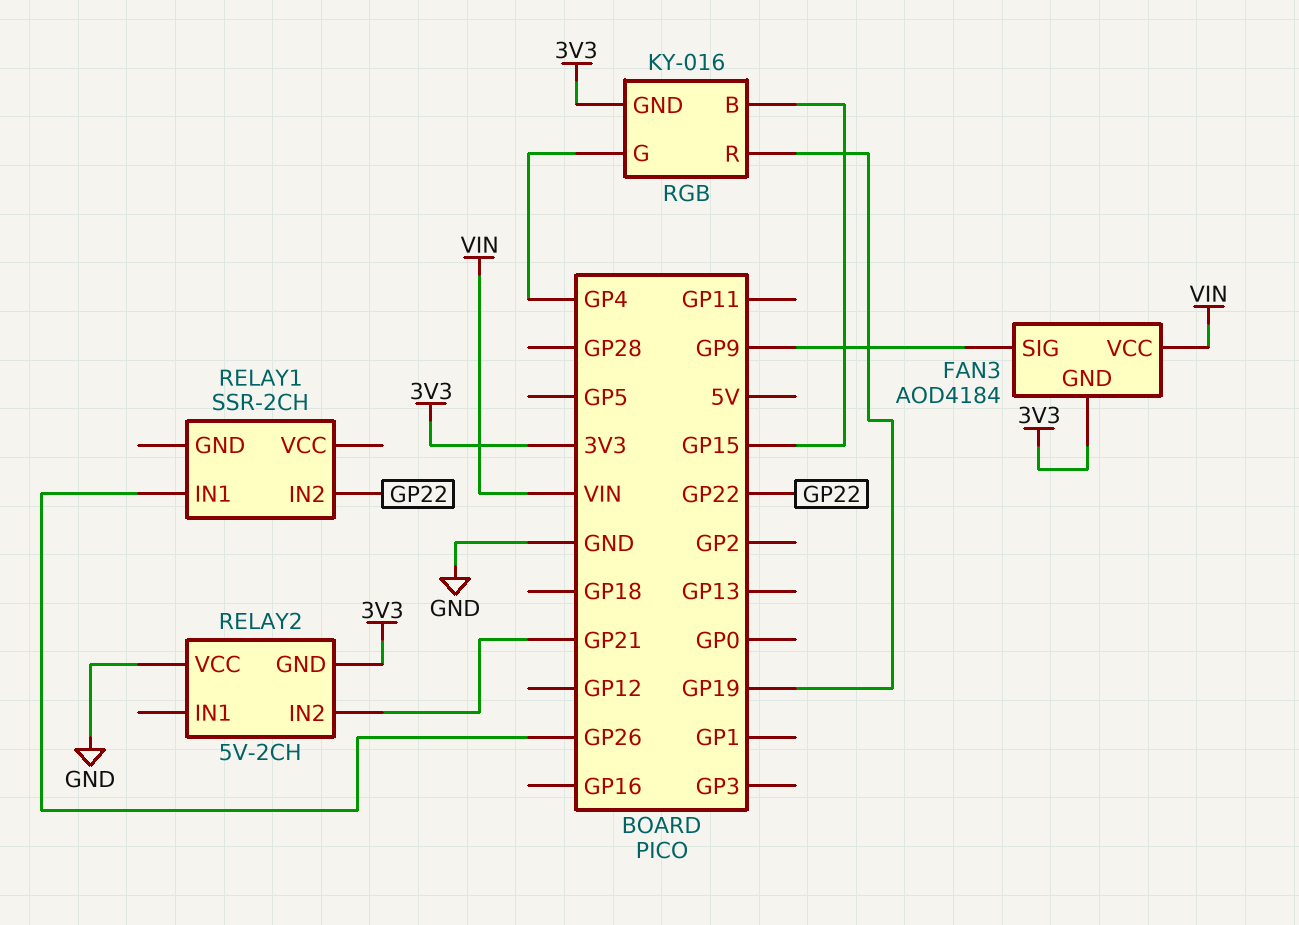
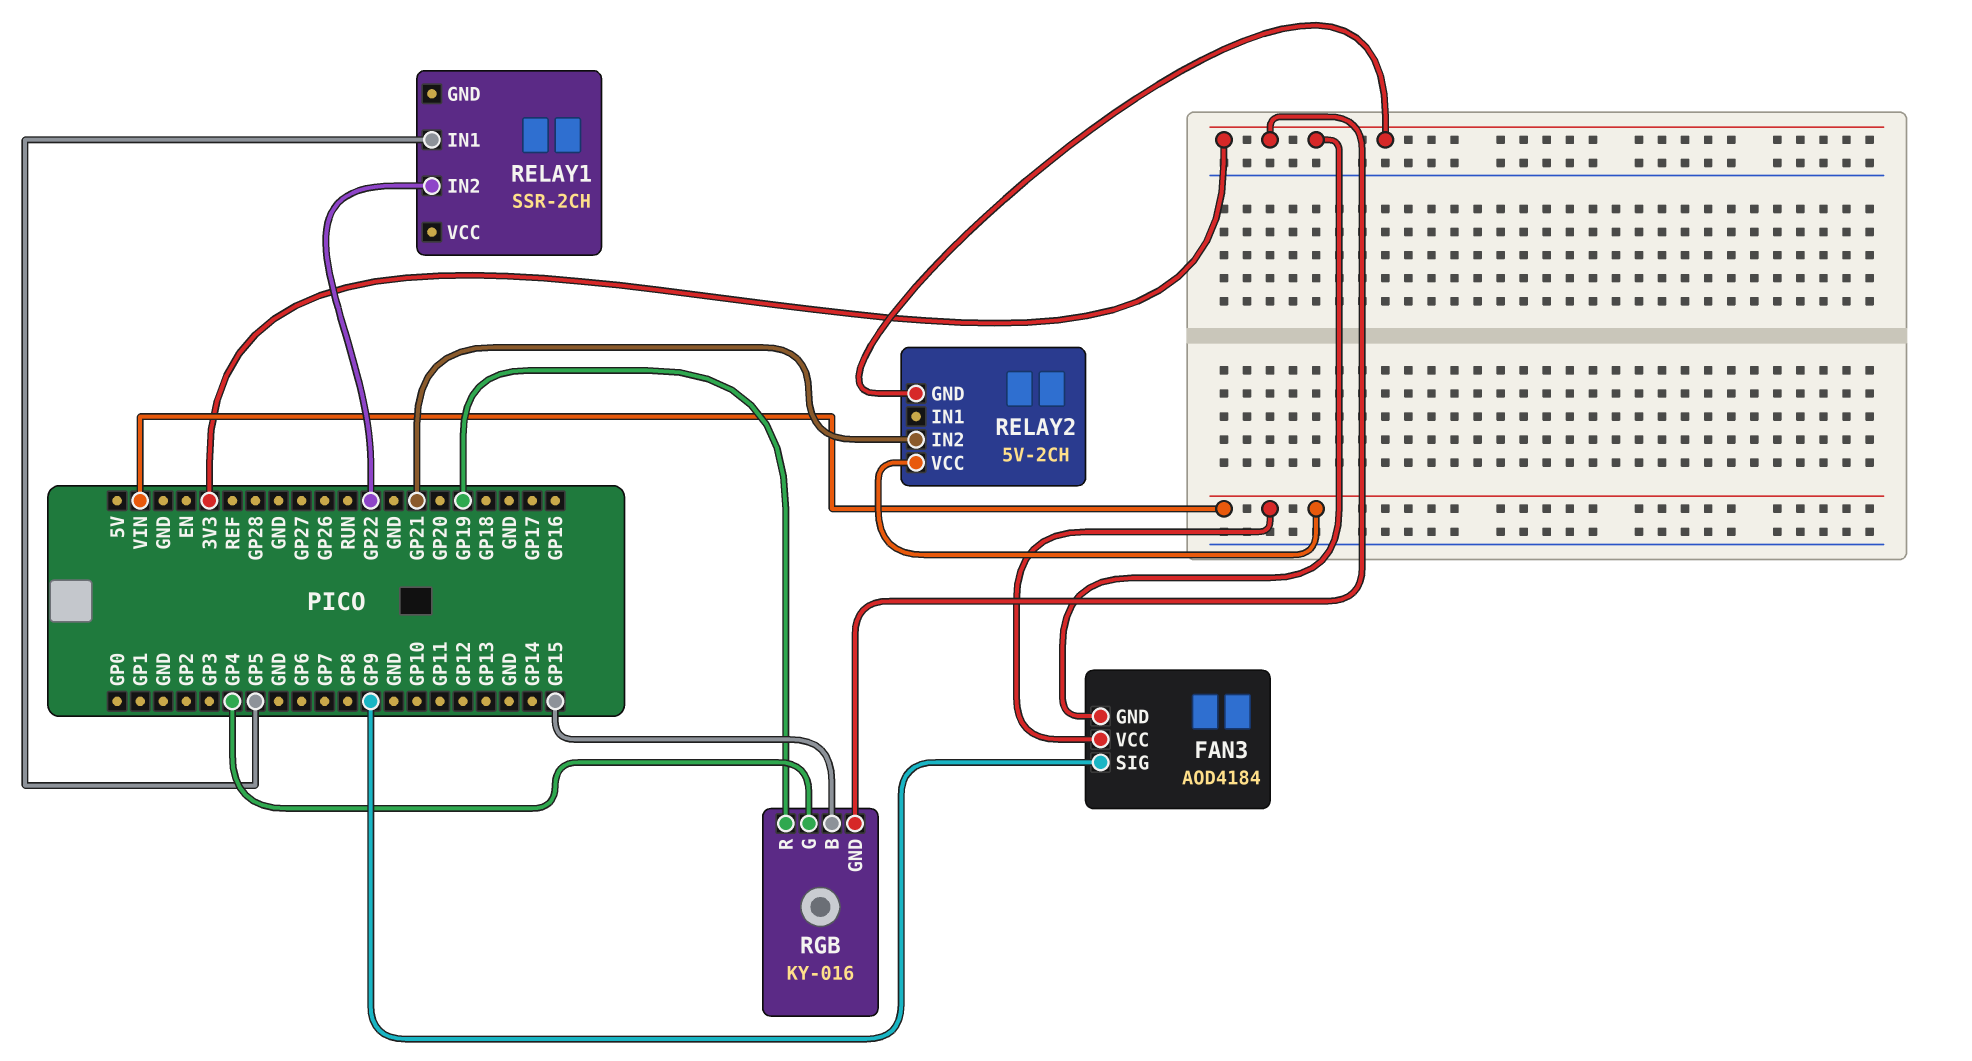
RELAY1 pin IN1: GP26 -> GP5
RELAY2 pin VCC: GND -> VIN

